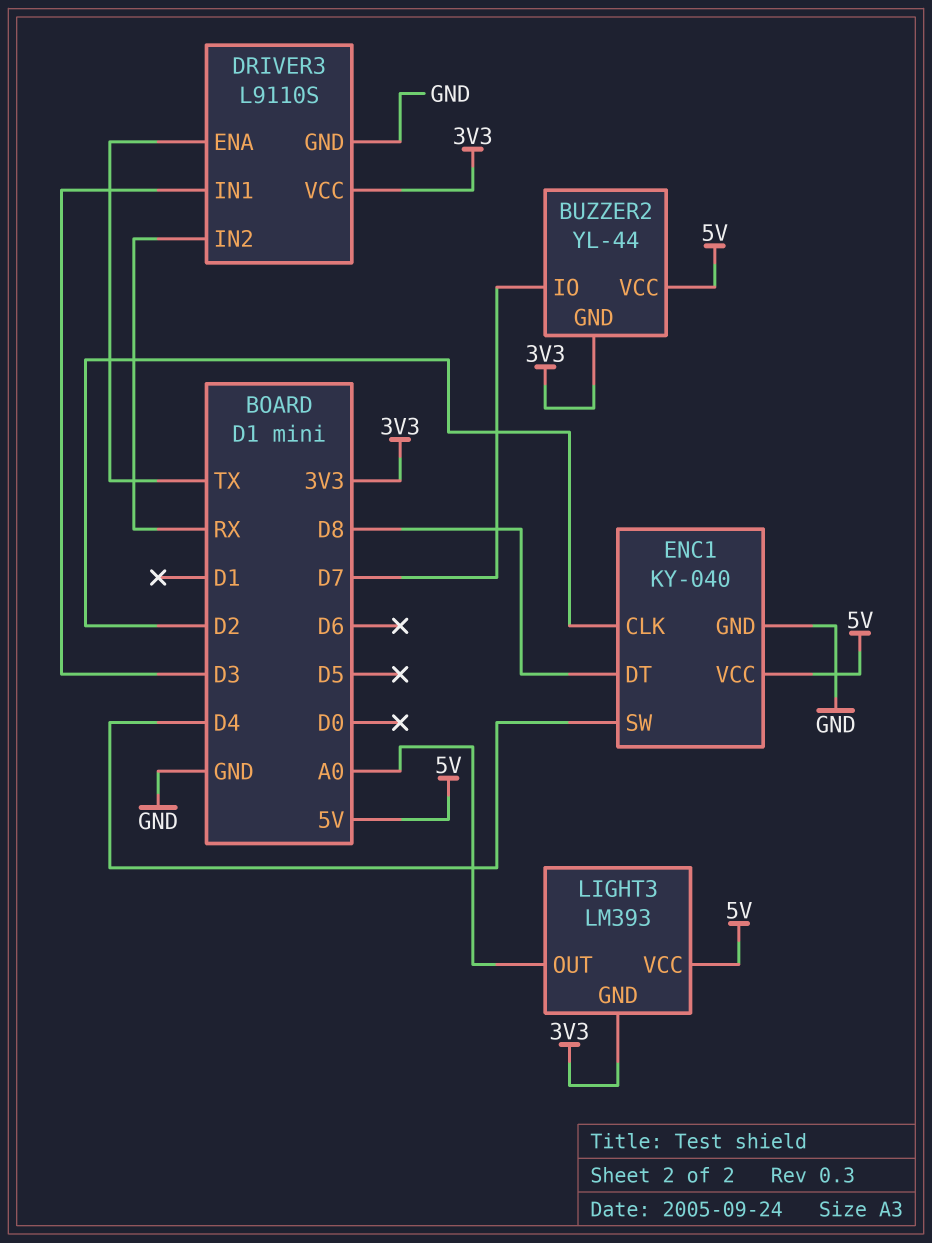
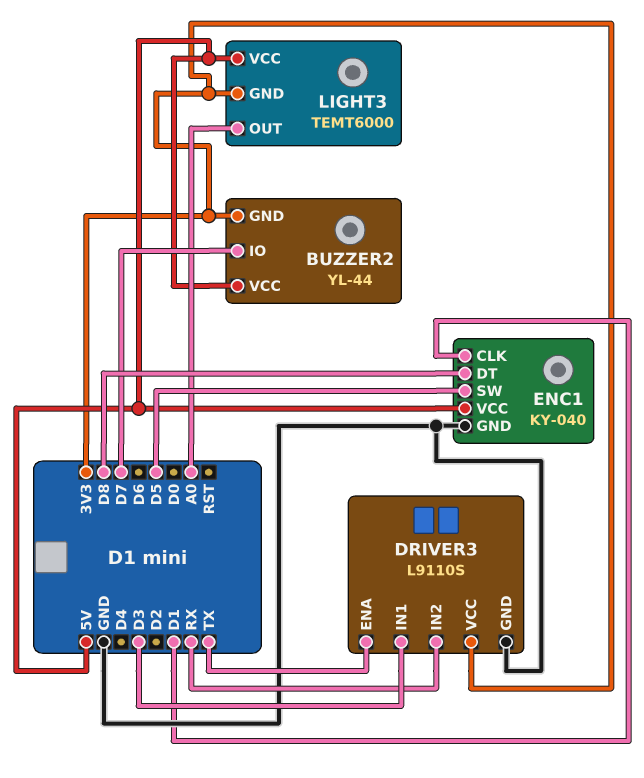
ENC1 pin CLK: D2 -> D1
ENC1 pin SW: D4 -> D5
LIGHT3: LM393 -> TEMT6000

